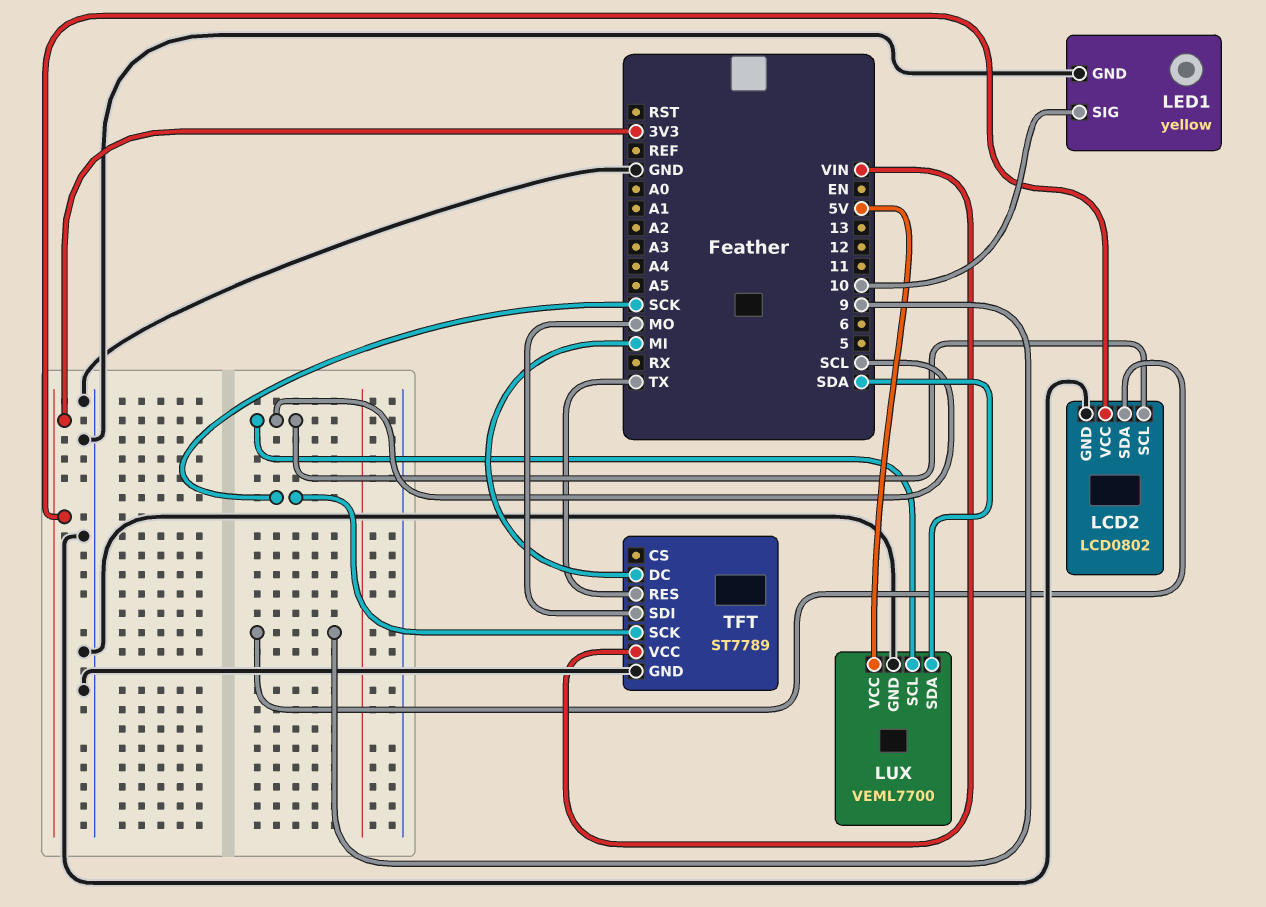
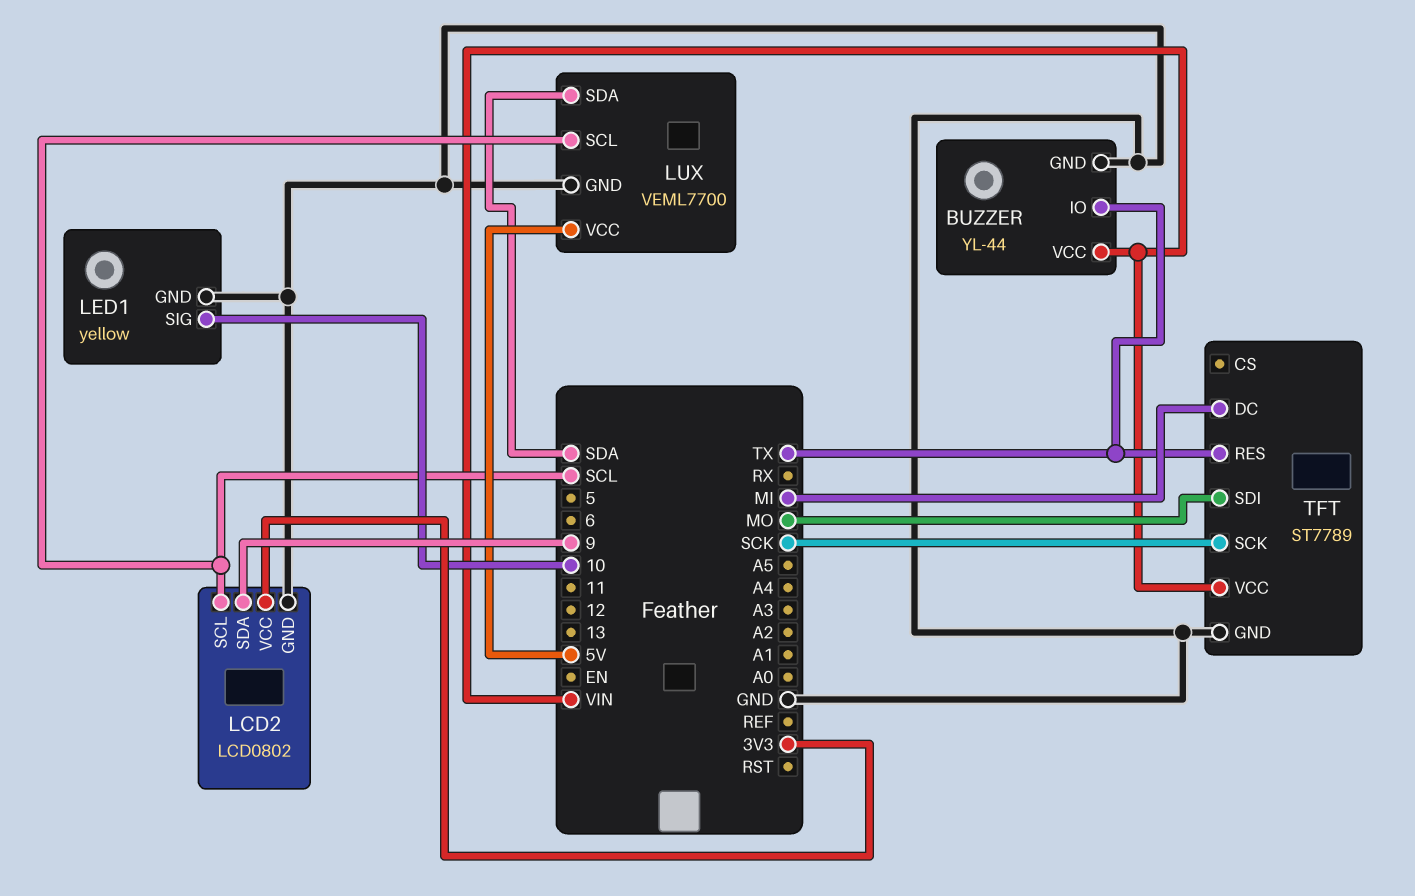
BUZZER: none -> YL-44
BUZZER pin GND: none -> GND
BUZZER pin IO: none -> TX
BUZZER pin VCC: none -> VIN

